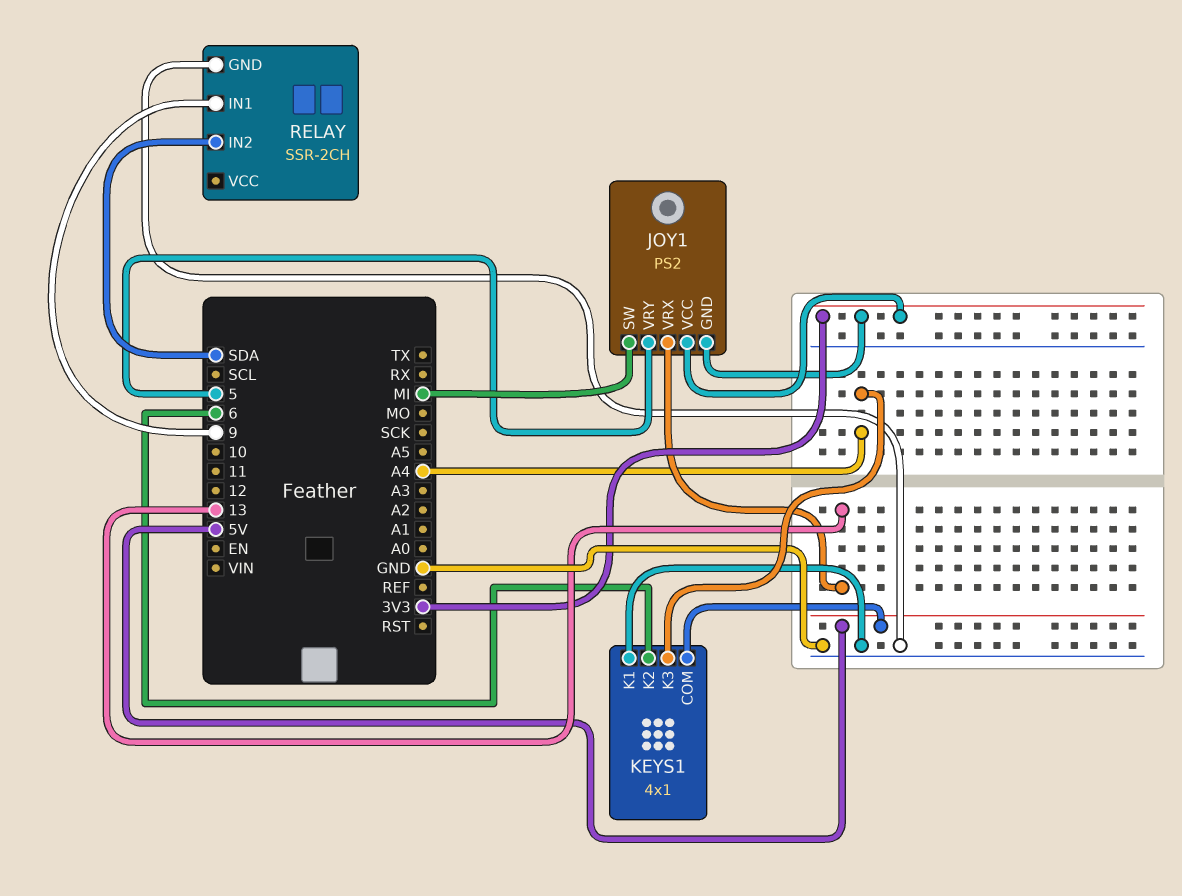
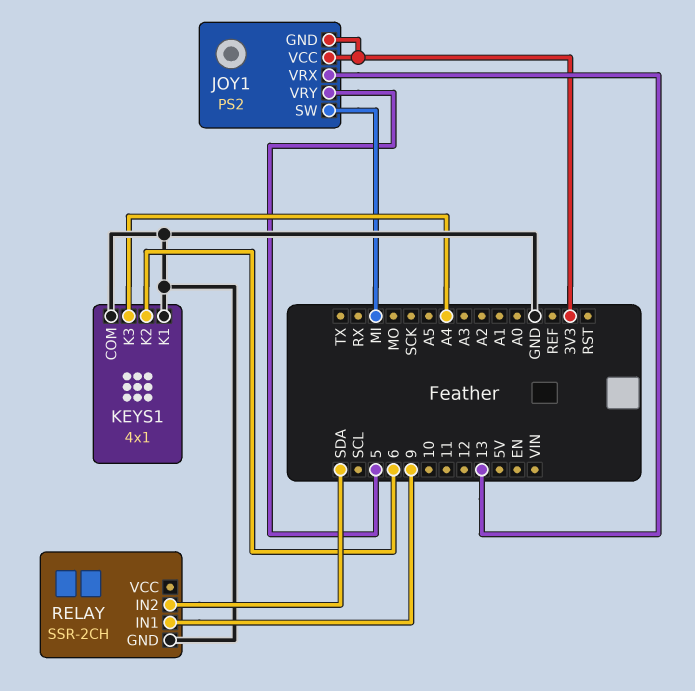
KEYS1 pin COM: 5V -> GND

